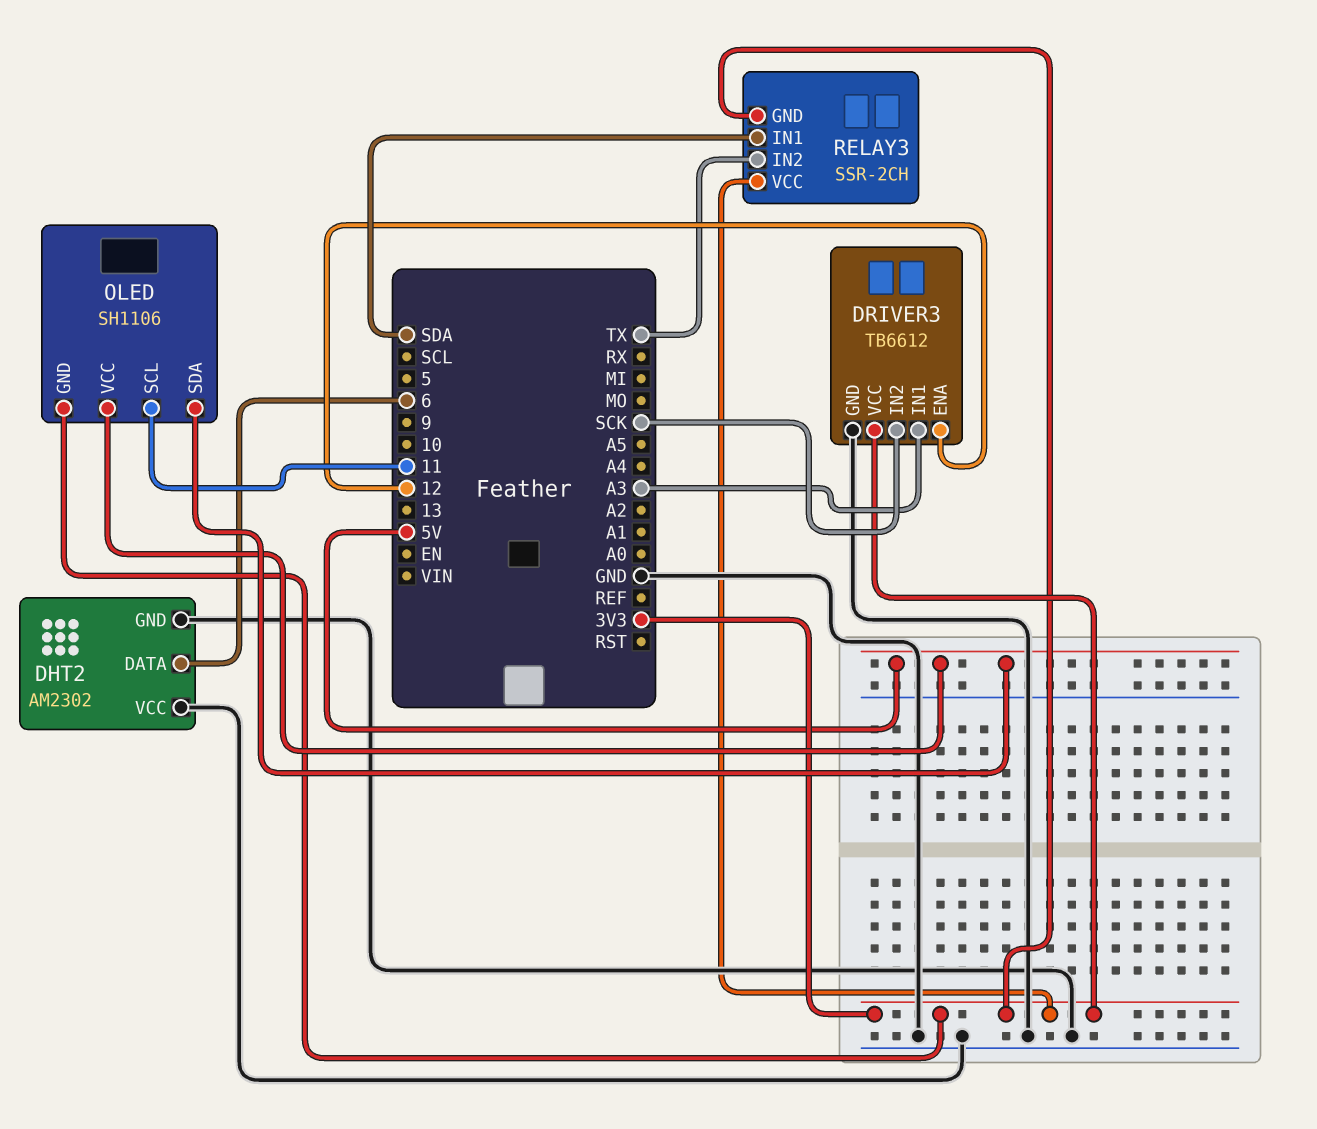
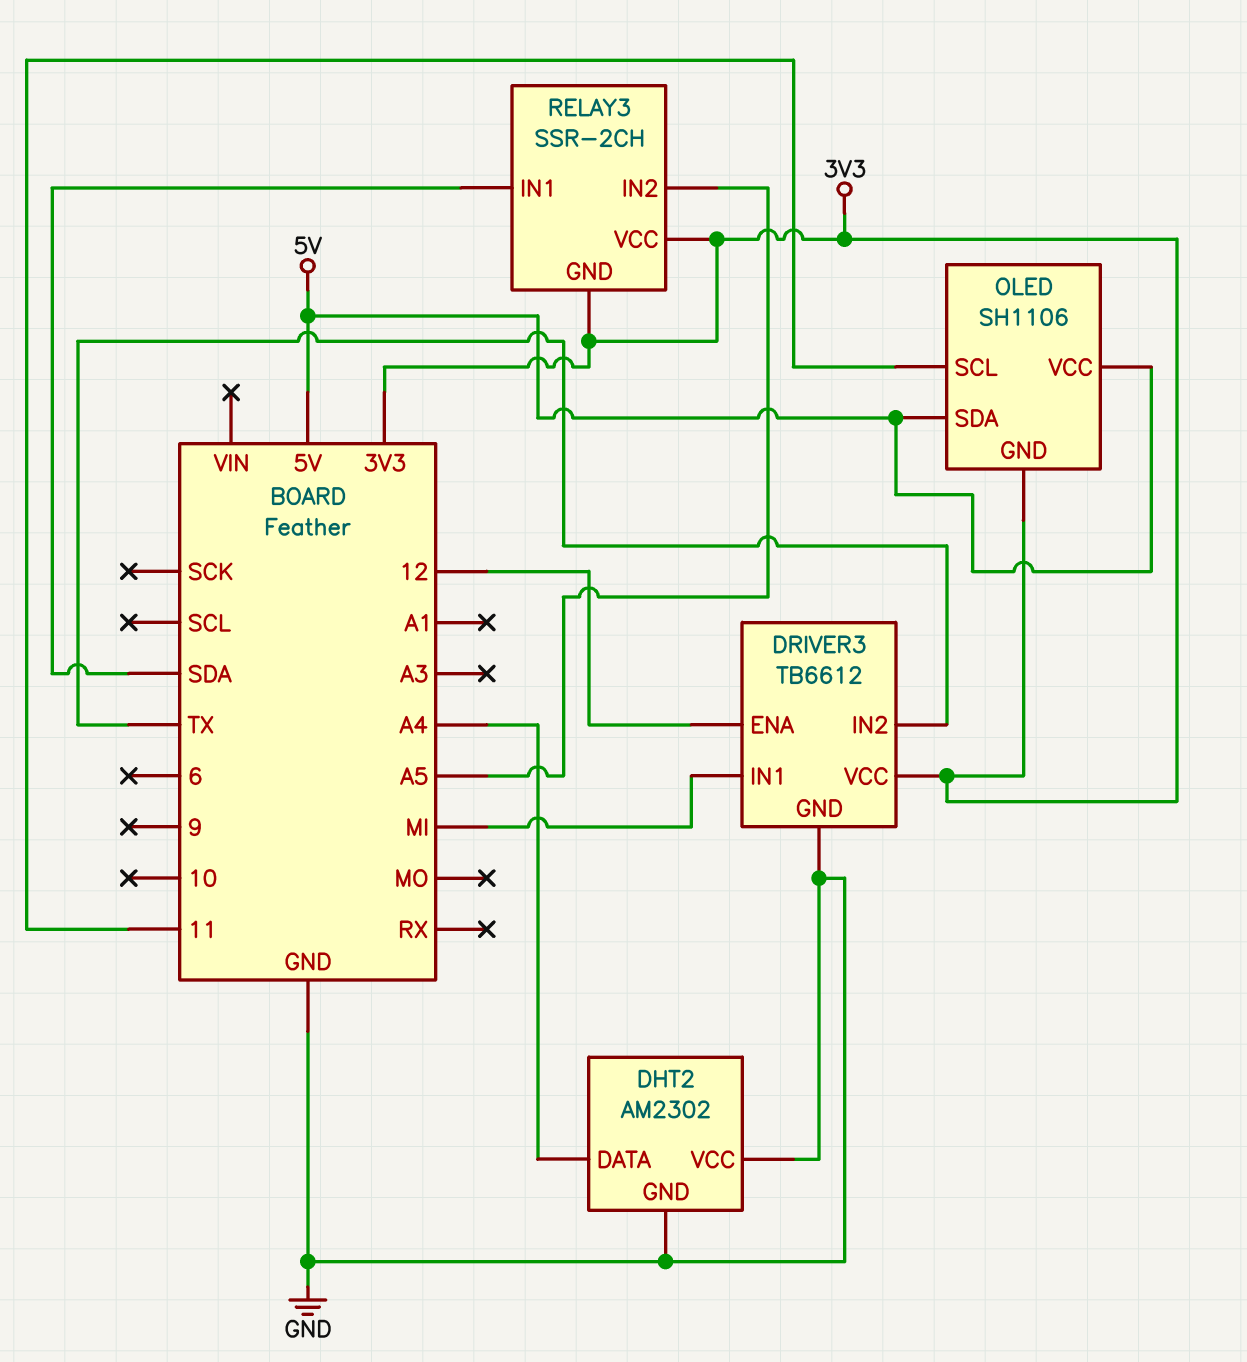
DHT2 pin DATA: 6 -> A4
DRIVER3 pin IN1: A3 -> MI
DRIVER3 pin IN2: SCK -> TX
RELAY3 pin IN2: TX -> A5

